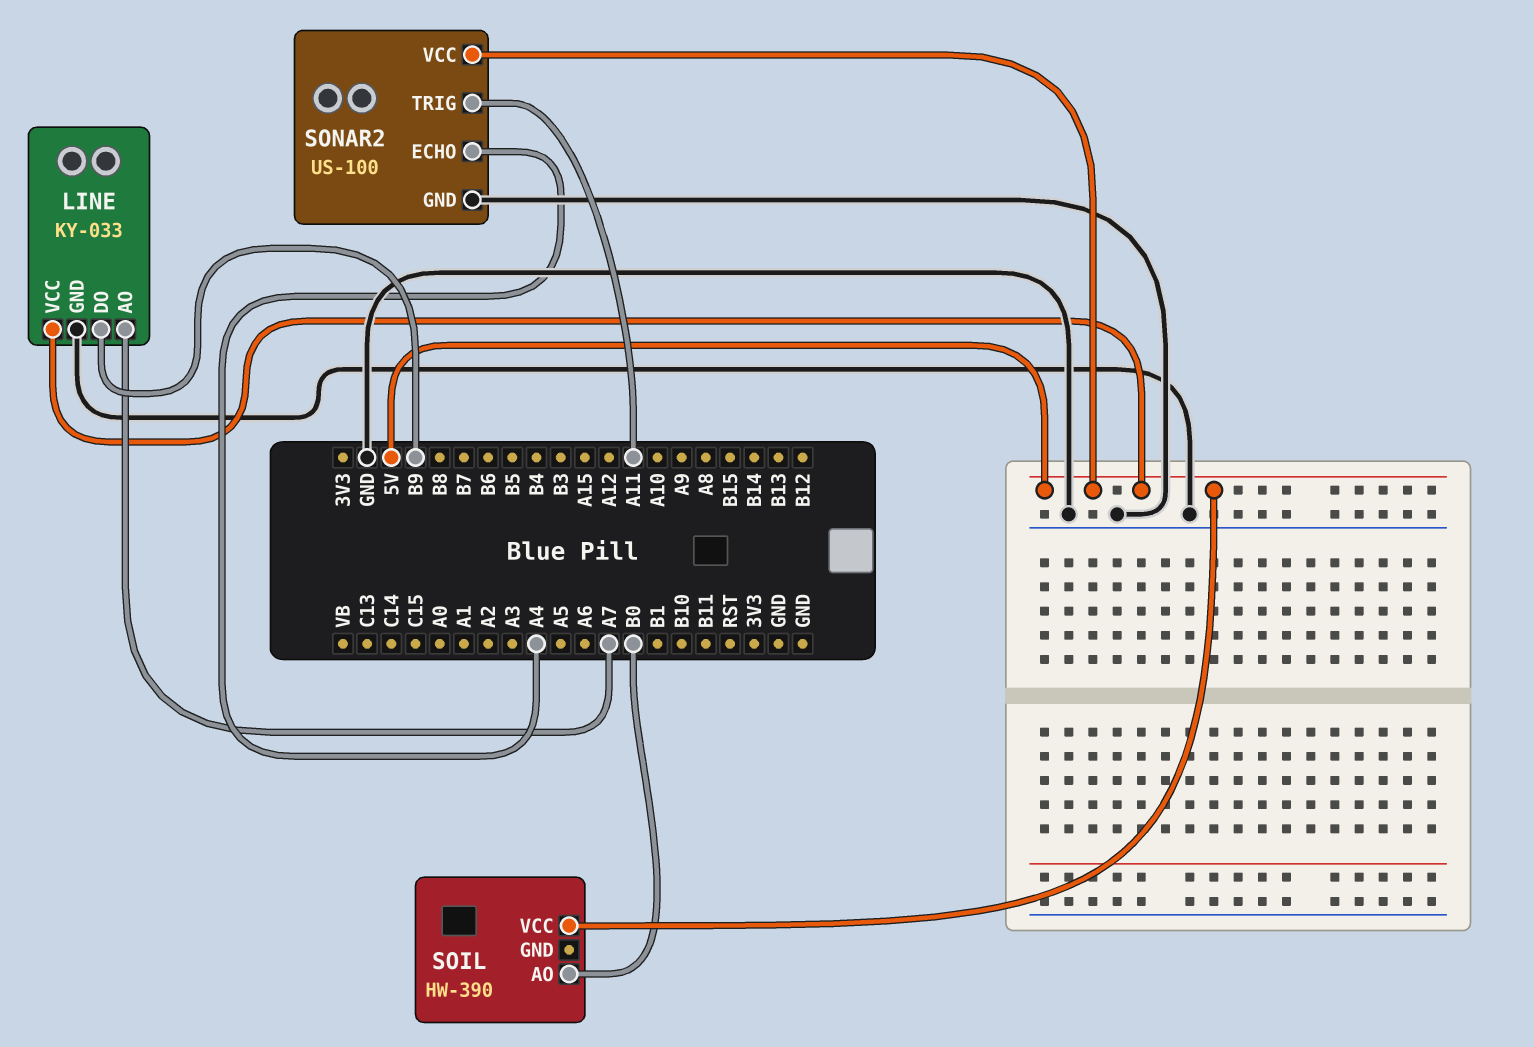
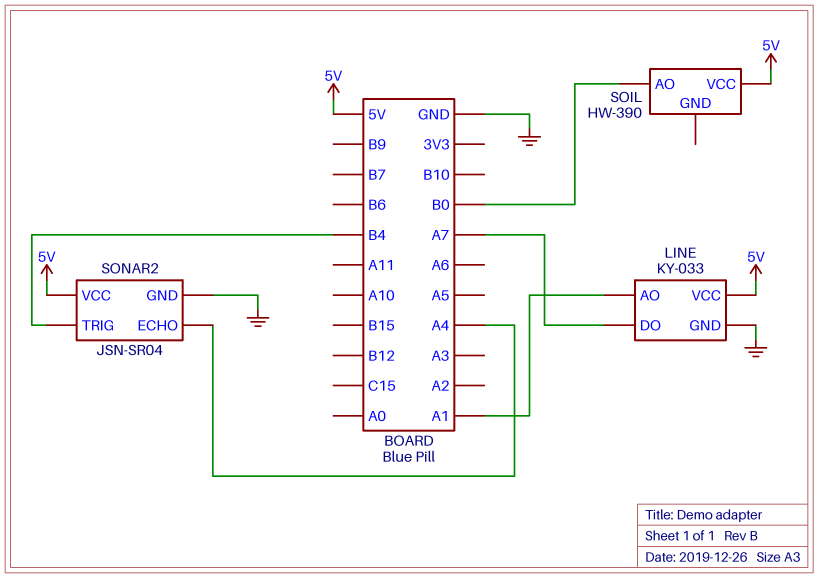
LINE pin AO: A7 -> A1
LINE pin DO: B9 -> A7
SONAR2: US-100 -> JSN-SR04
SONAR2 pin TRIG: A11 -> B4

